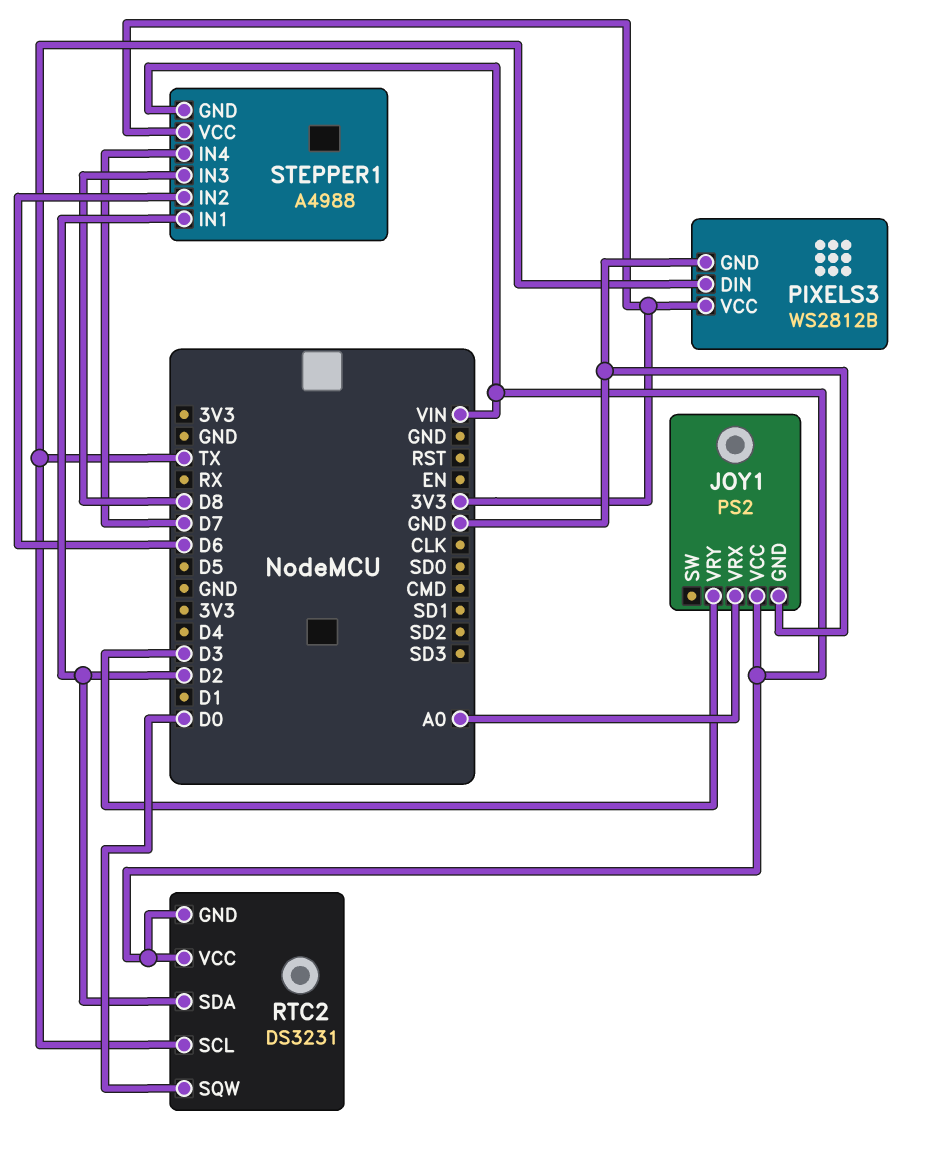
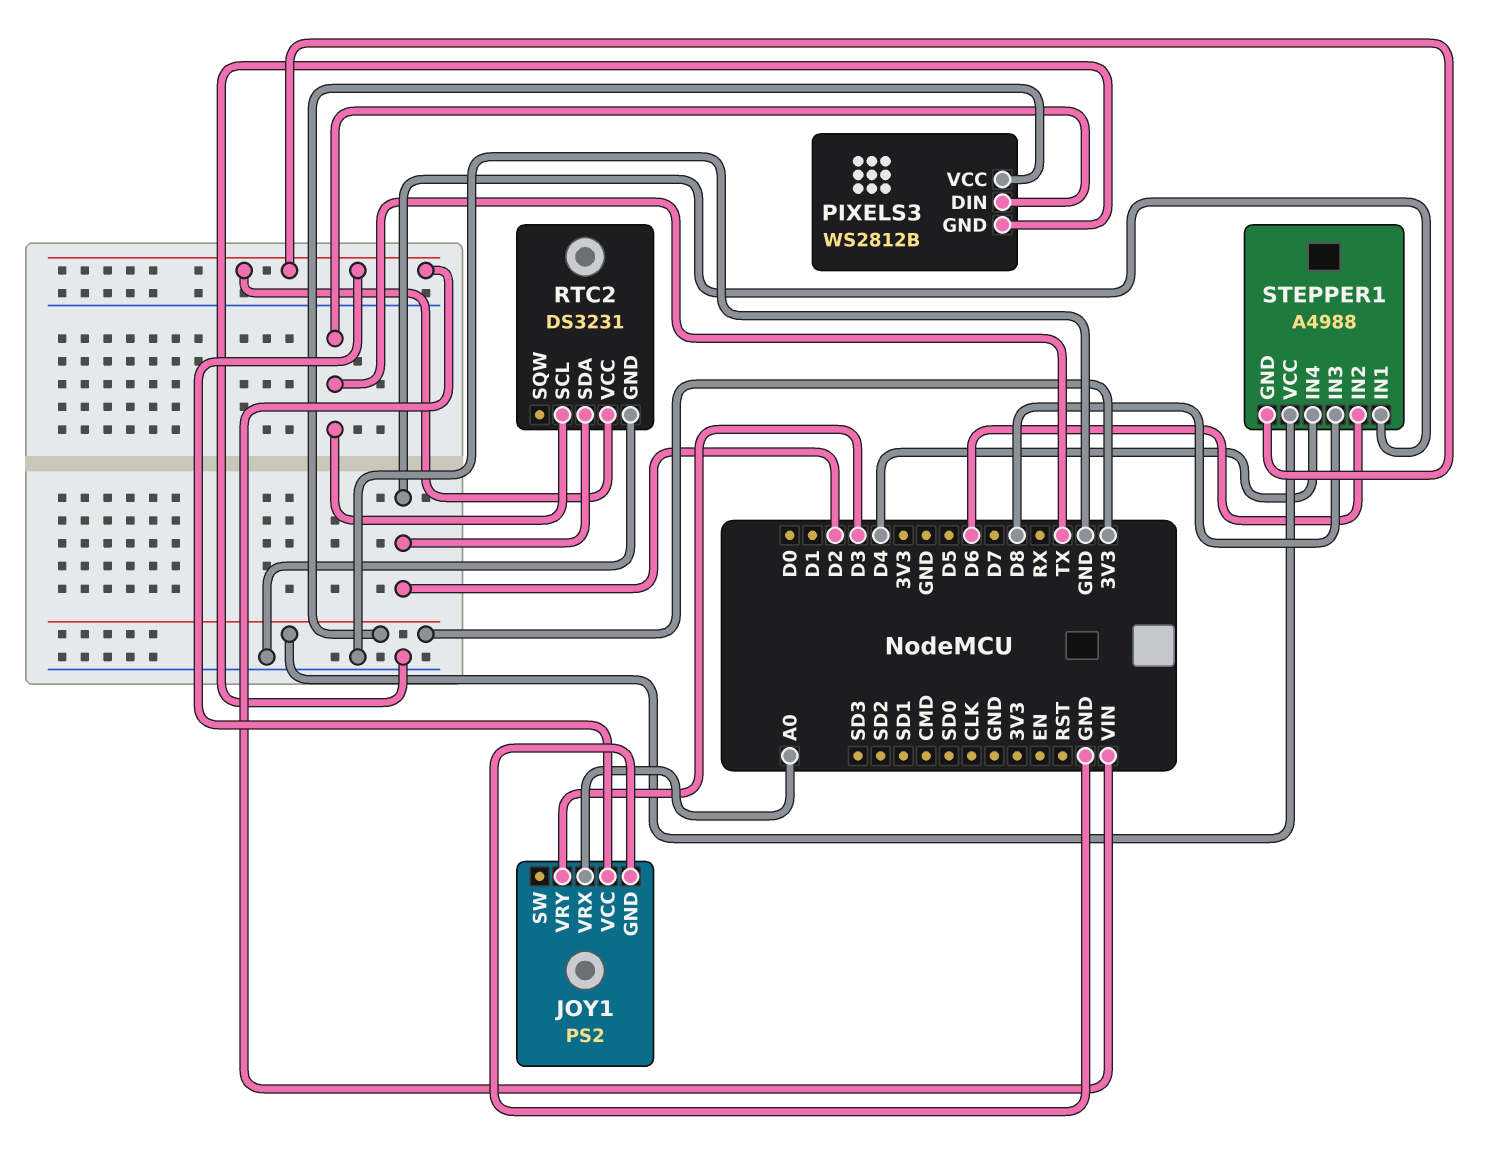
RTC2 pin GND: VIN -> GND
RTC2 pin SQW: D0 -> none
STEPPER1 pin IN4: D7 -> D4

